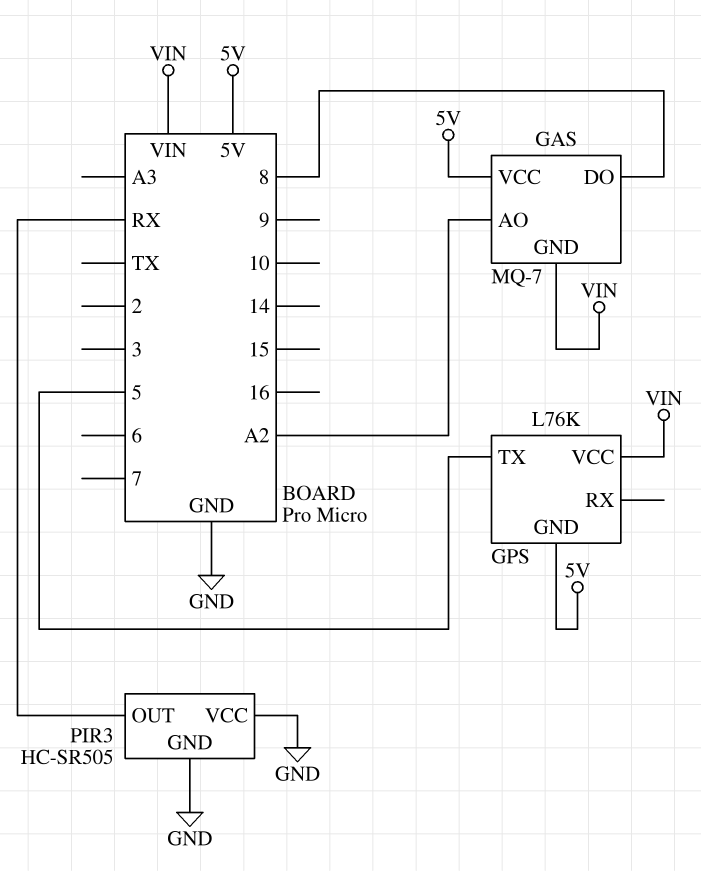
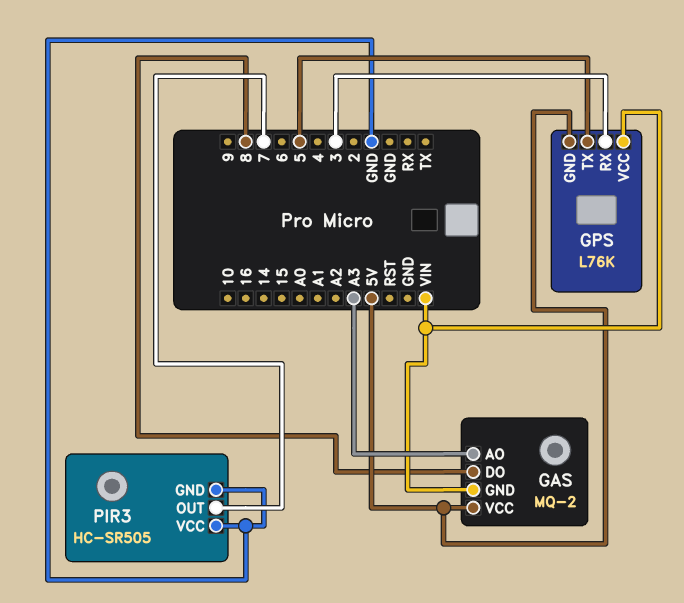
GAS: MQ-7 -> MQ-2
GAS pin AO: A2 -> A3
GPS pin RX: none -> 3
PIR3 pin OUT: RX -> 7

